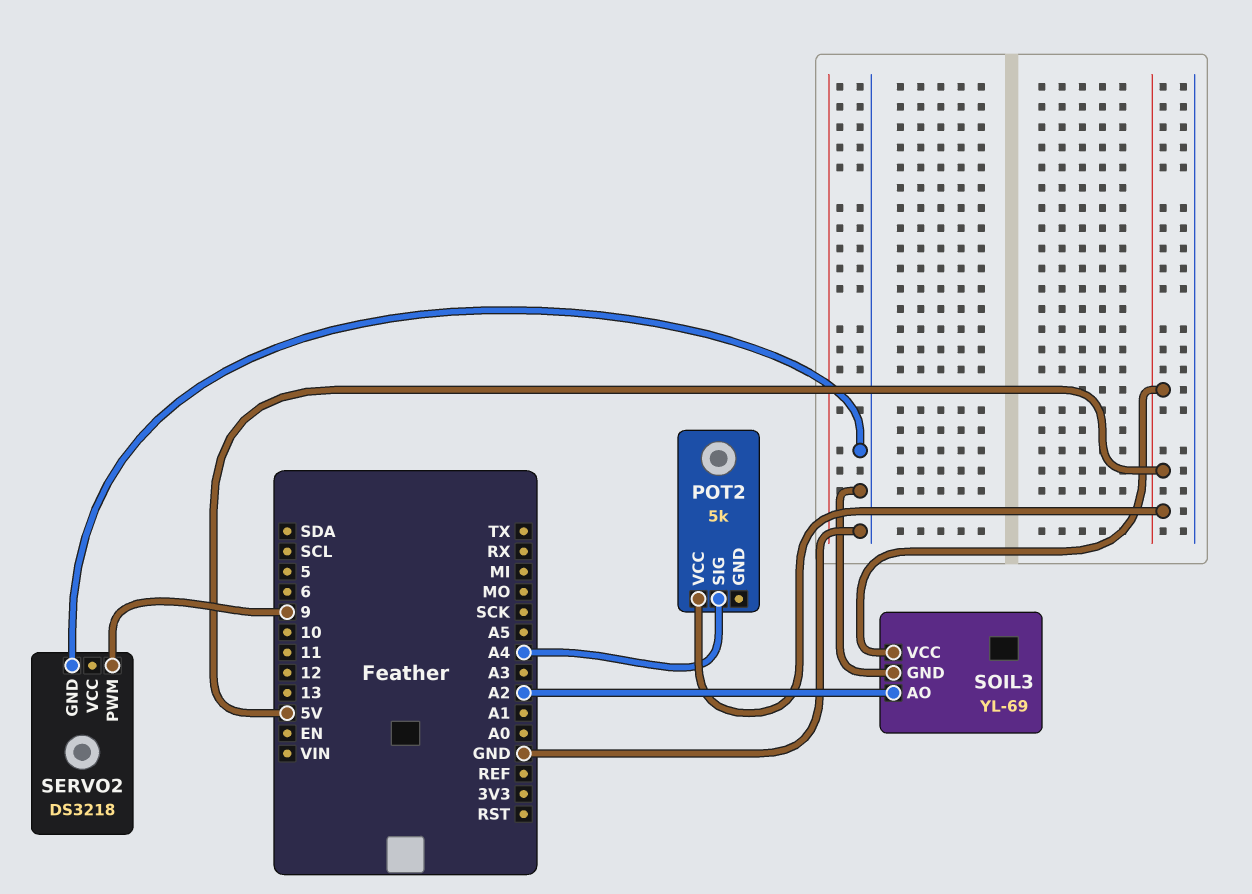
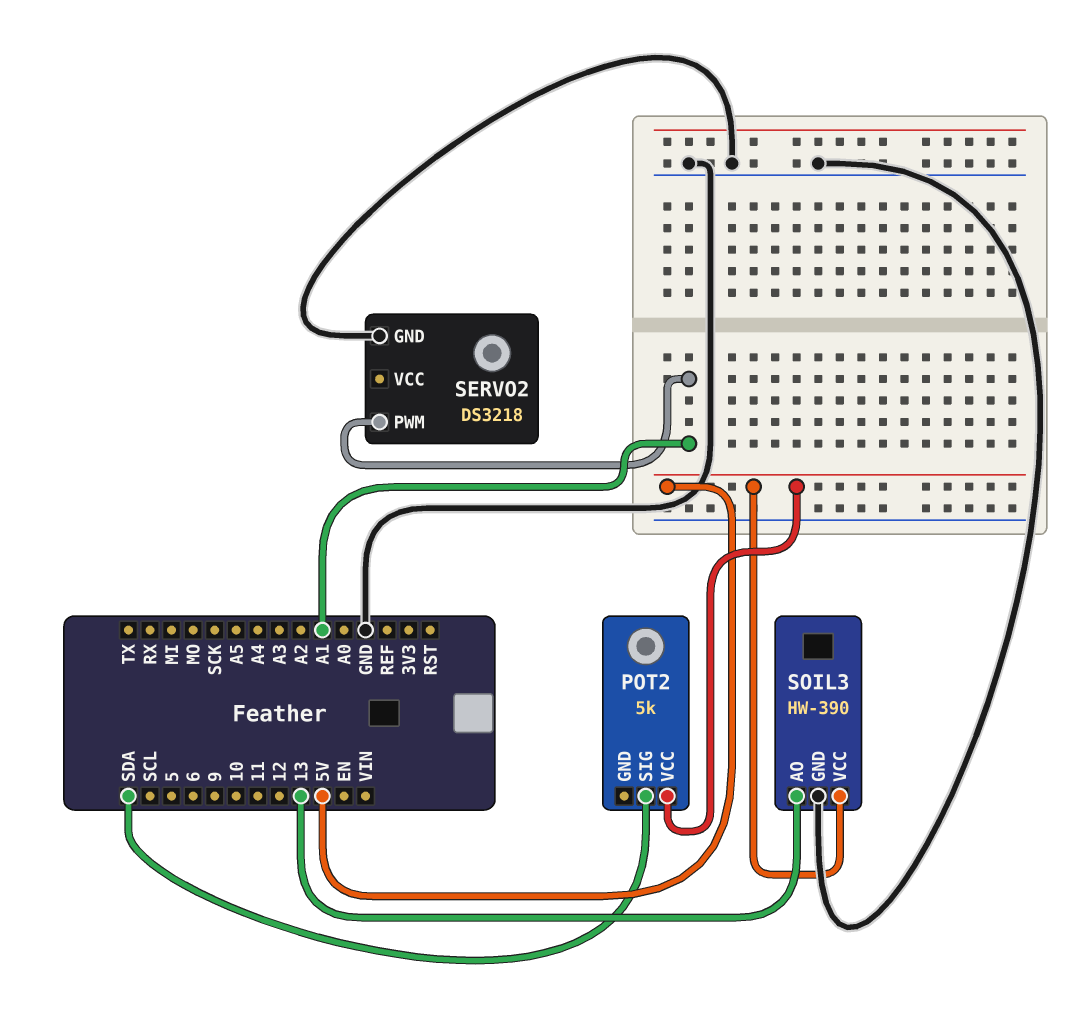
POT2 pin SIG: A4 -> SDA
SERVO2 pin PWM: 9 -> A1
SOIL3: YL-69 -> HW-390
SOIL3 pin AO: A2 -> 13

